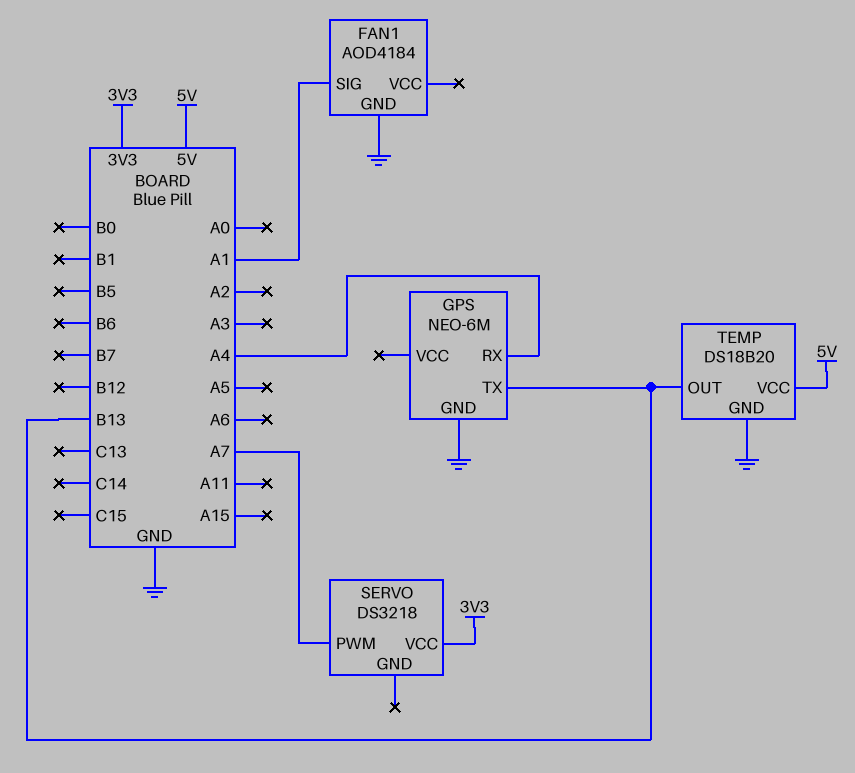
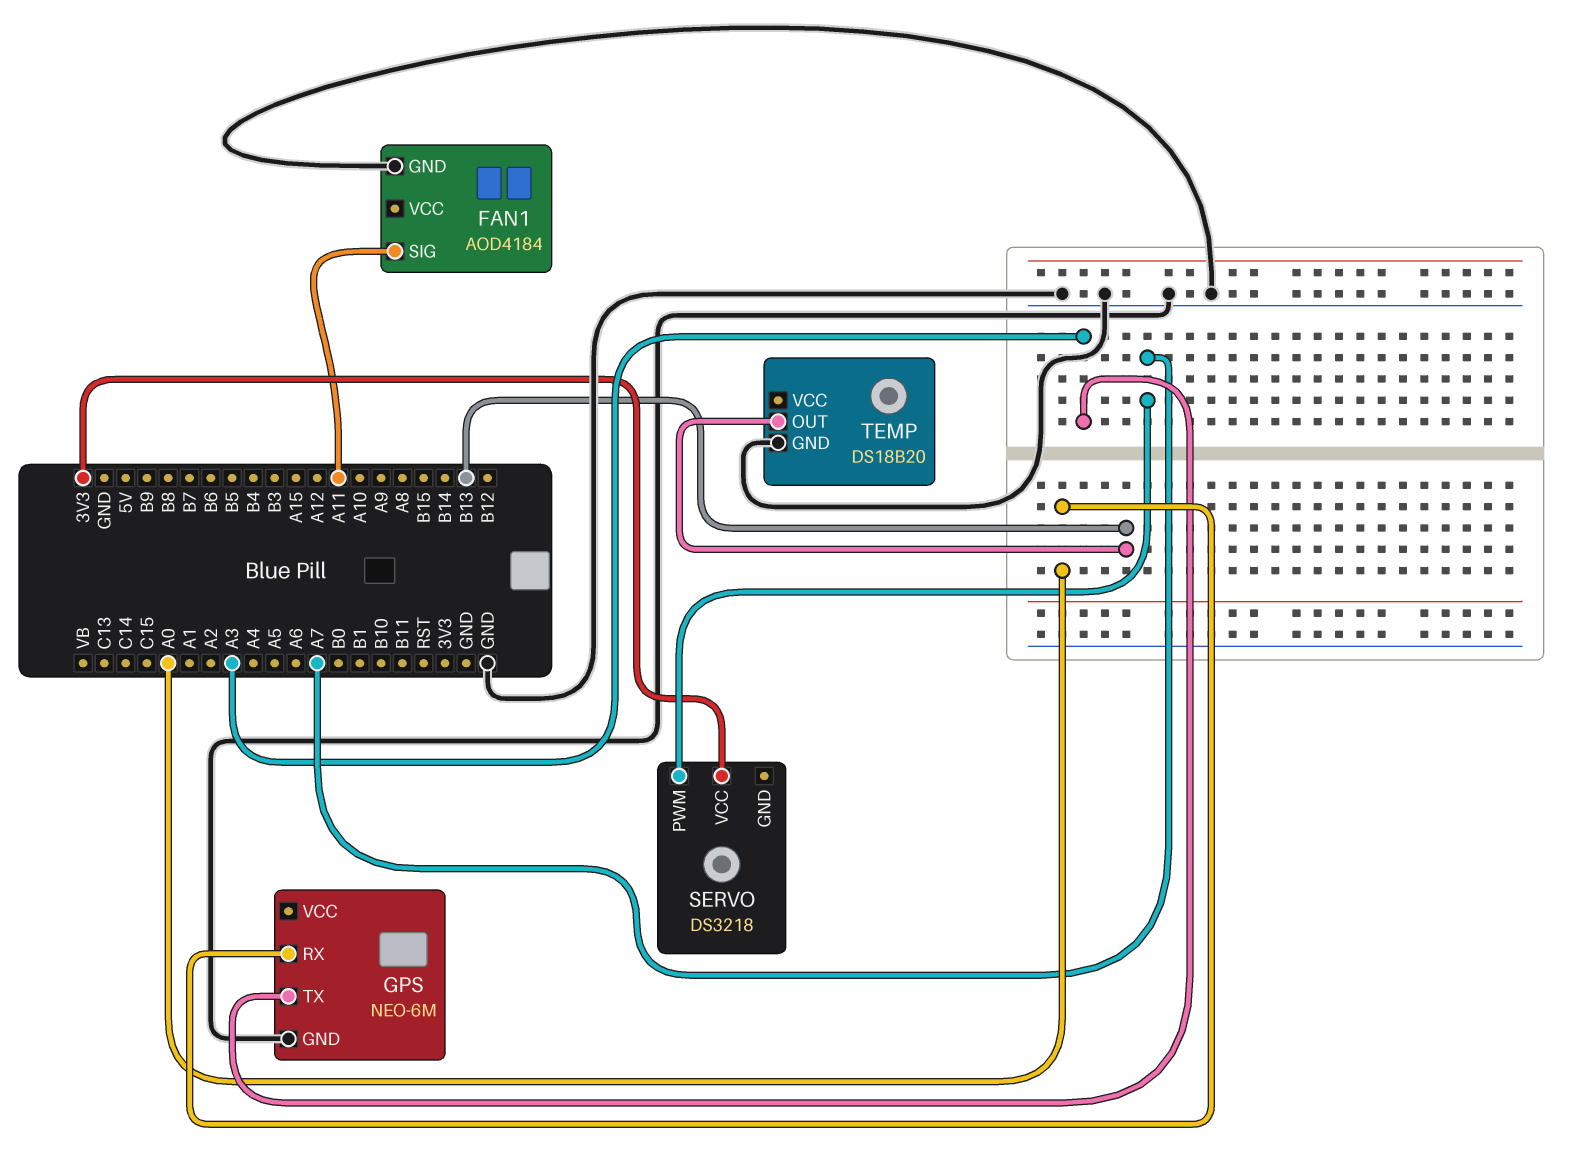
FAN1 pin SIG: A1 -> A11
GPS pin RX: A4 -> A0
GPS pin TX: B13 -> A3
TEMP pin VCC: 5V -> none

